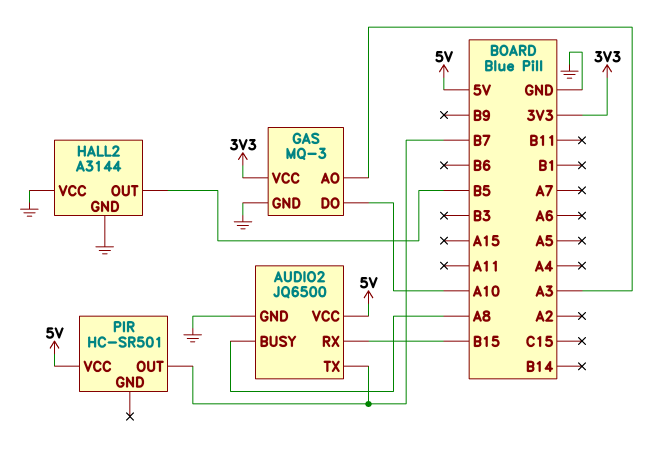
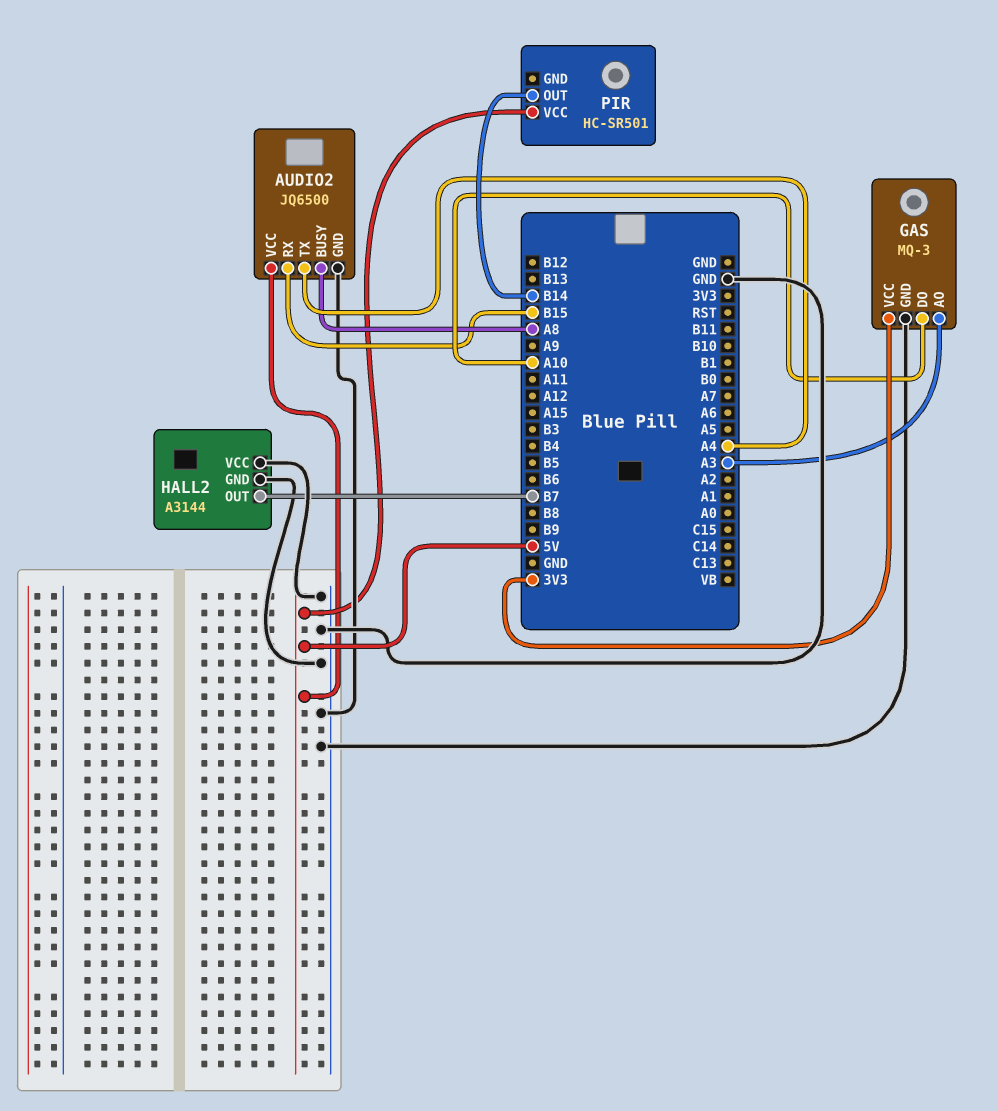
AUDIO2 pin TX: B7 -> A4
HALL2 pin OUT: B5 -> B7
PIR pin OUT: B7 -> B14

